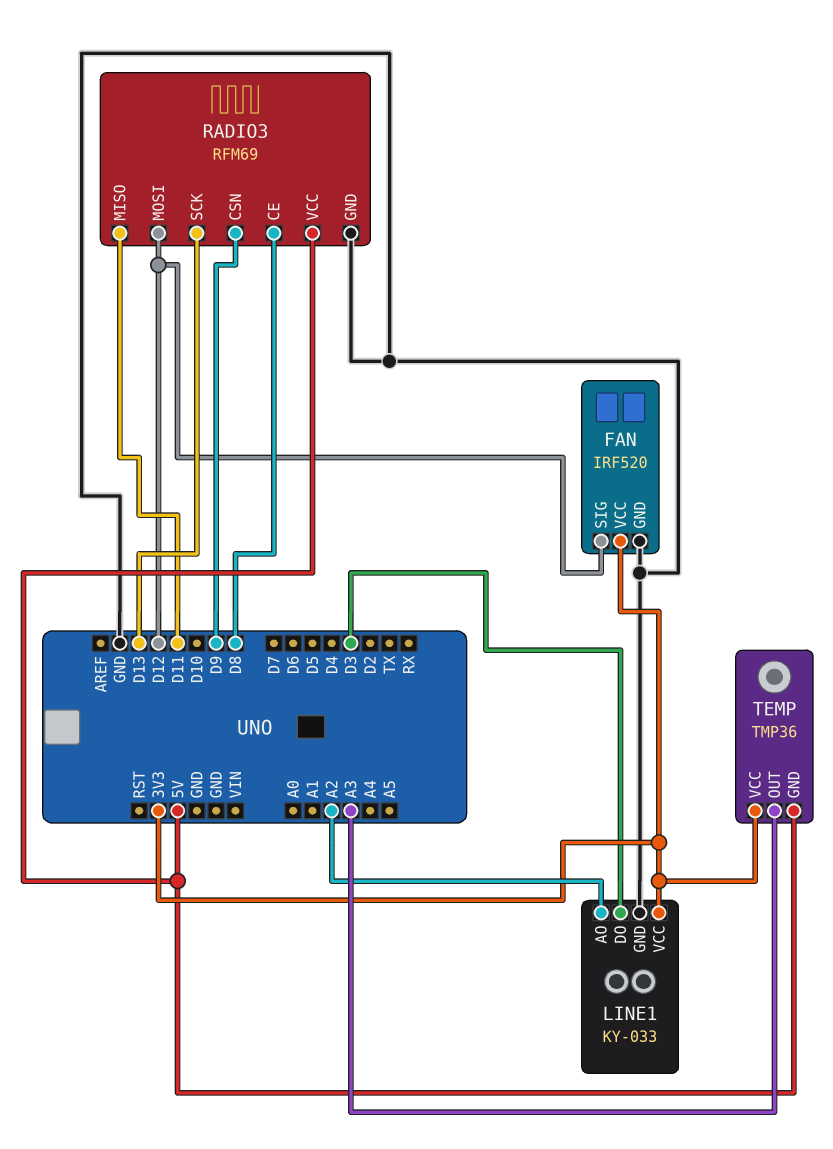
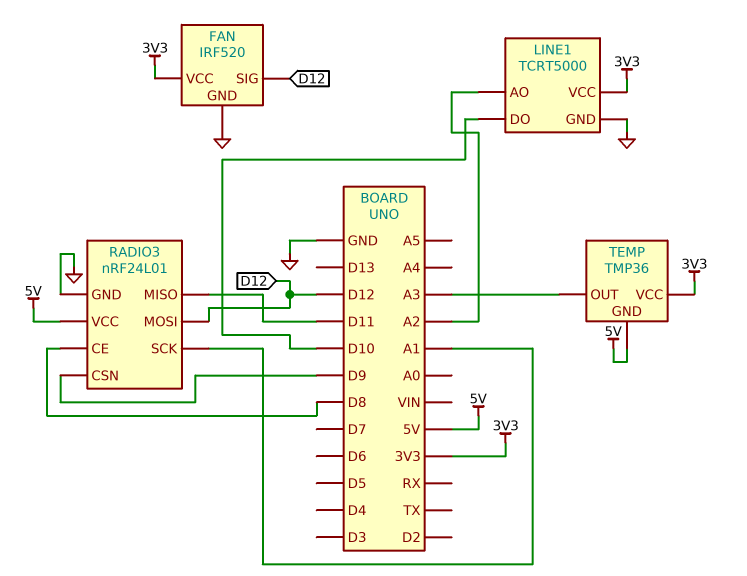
LINE1: KY-033 -> TCRT5000
LINE1 pin DO: D3 -> D10
RADIO3: RFM69 -> nRF24L01
RADIO3 pin SCK: D13 -> A1

